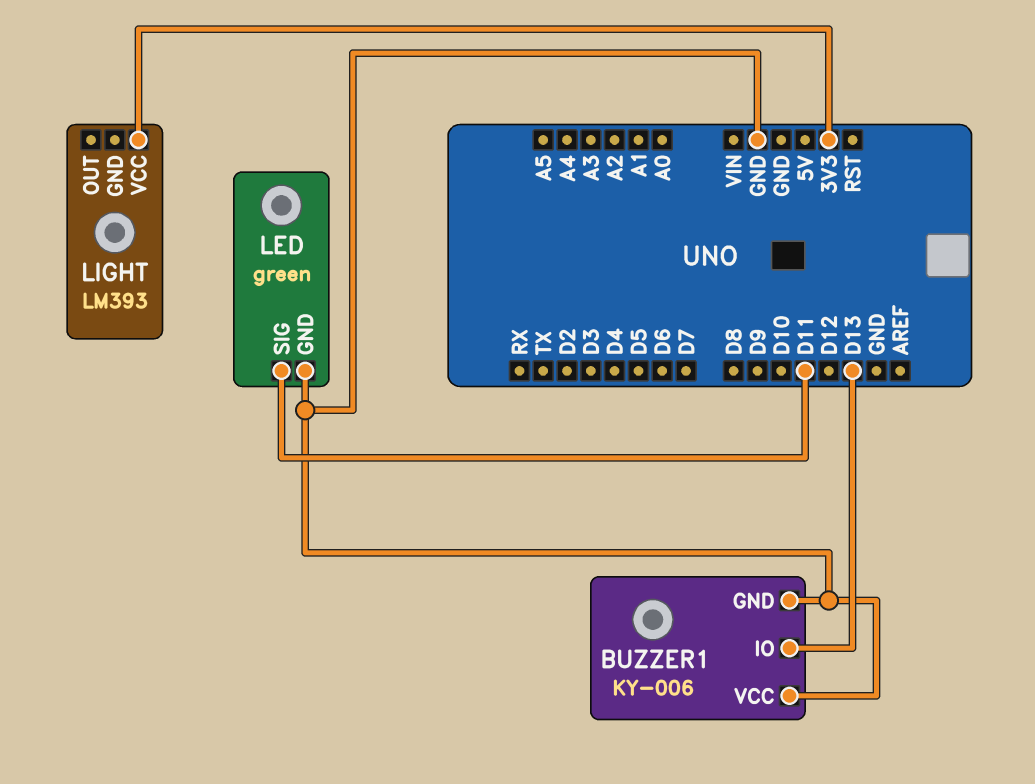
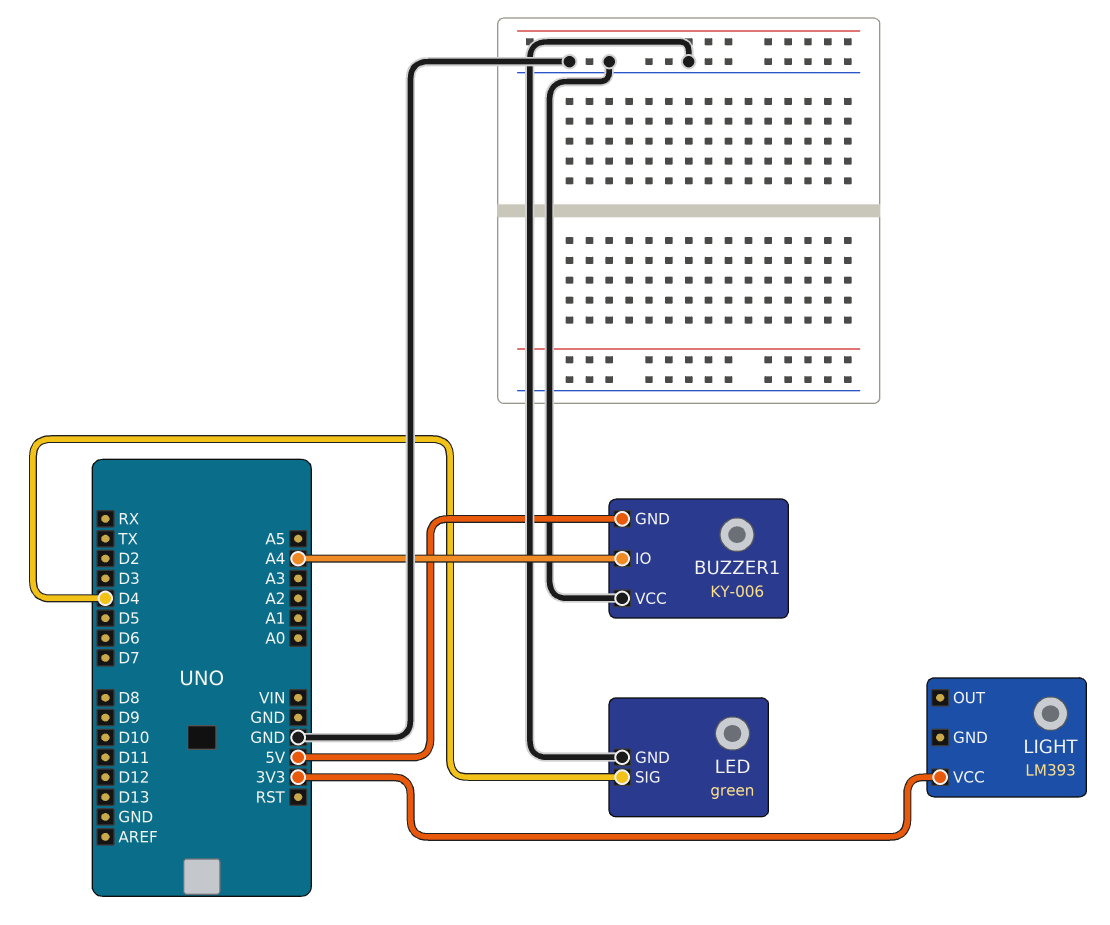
BUZZER1 pin GND: GND -> 5V
BUZZER1 pin IO: D13 -> A4
LED pin SIG: D11 -> D4

